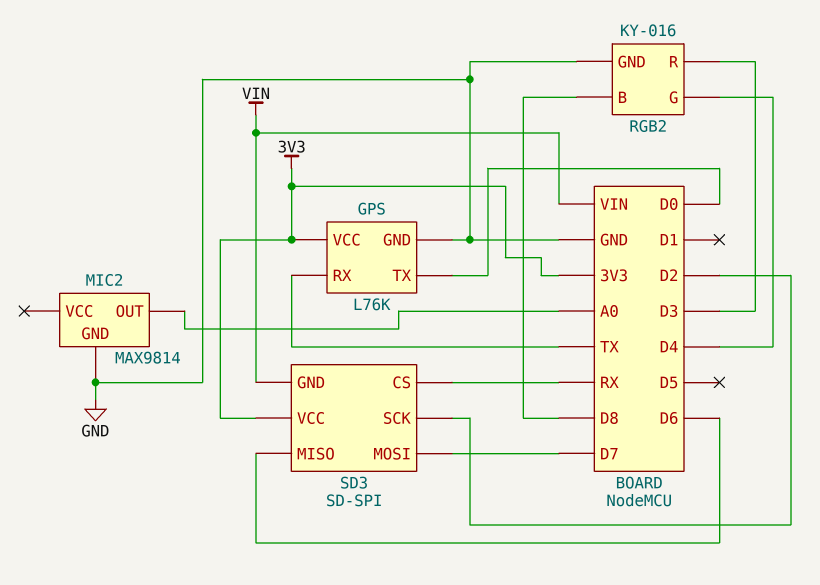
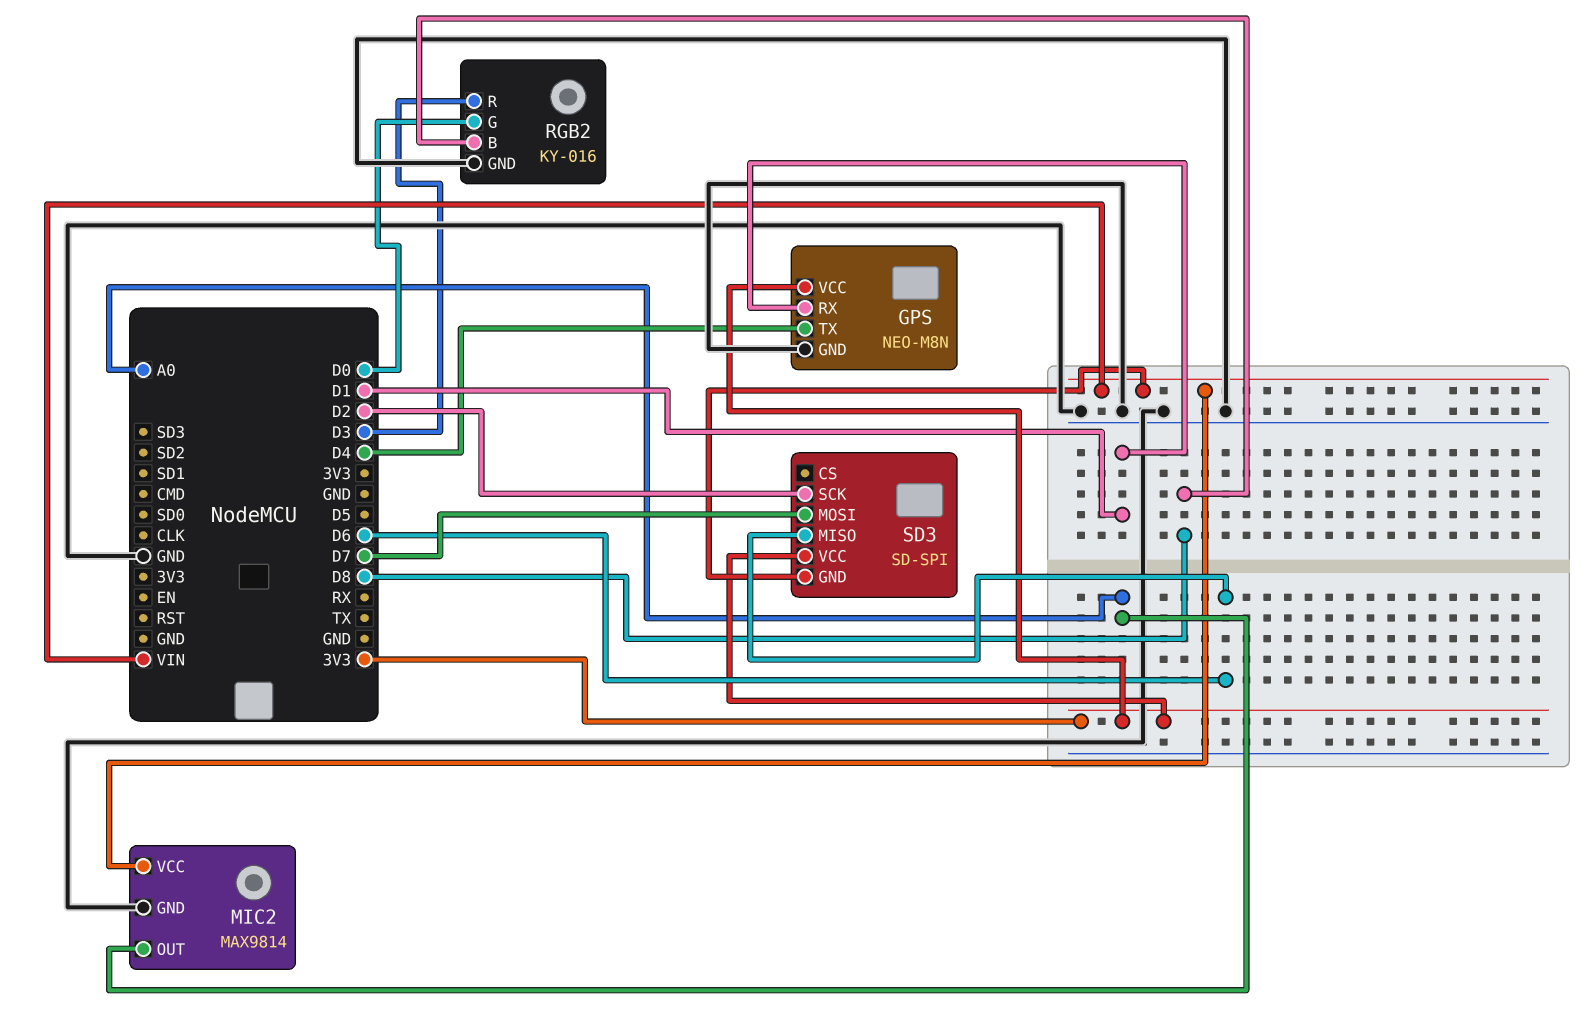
GPS: L76K -> NEO-M8N
GPS pin RX: TX -> D1
GPS pin TX: D0 -> D4
MIC2 pin VCC: none -> VIN
RGB2 pin G: D4 -> D0
SD3 pin CS: RX -> none

